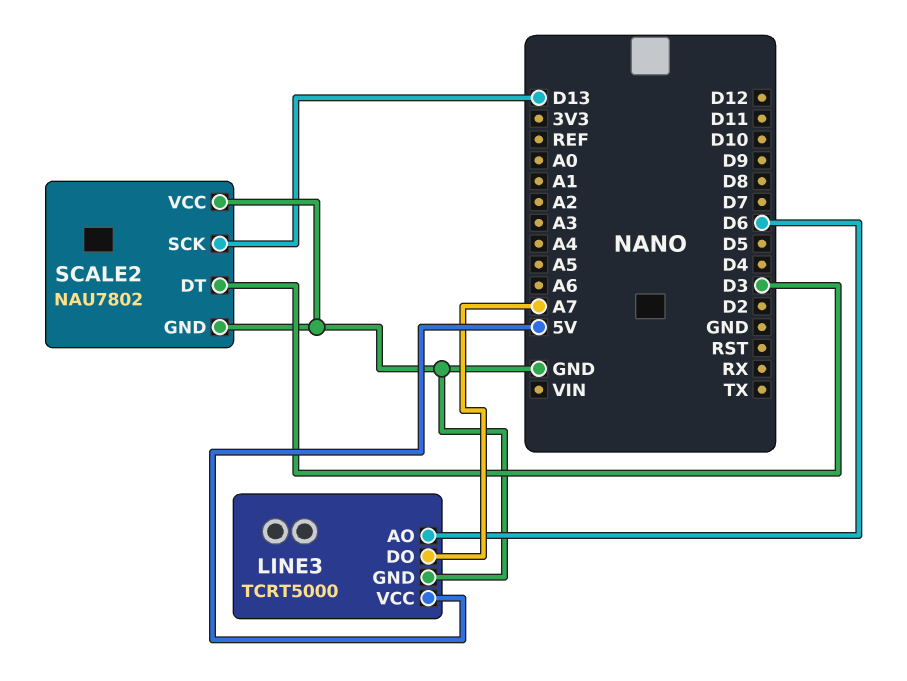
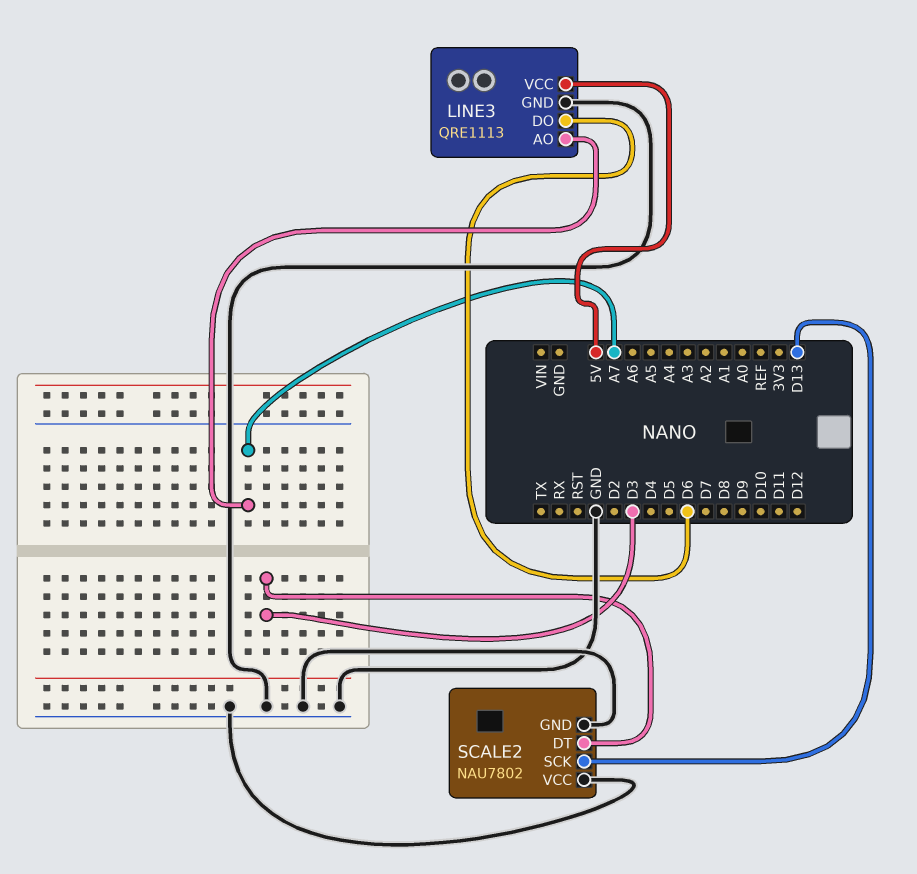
LINE3: TCRT5000 -> QRE1113
LINE3 pin AO: D6 -> A7
LINE3 pin DO: A7 -> D6

